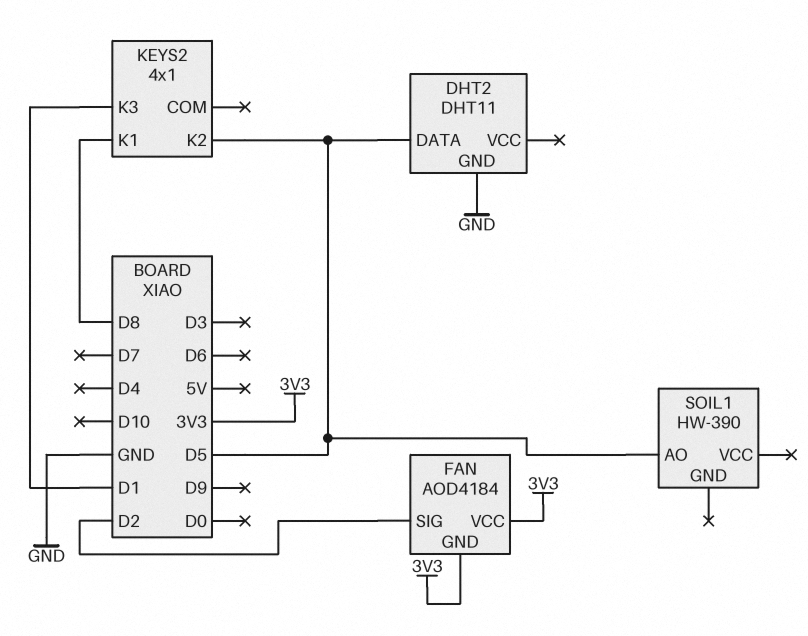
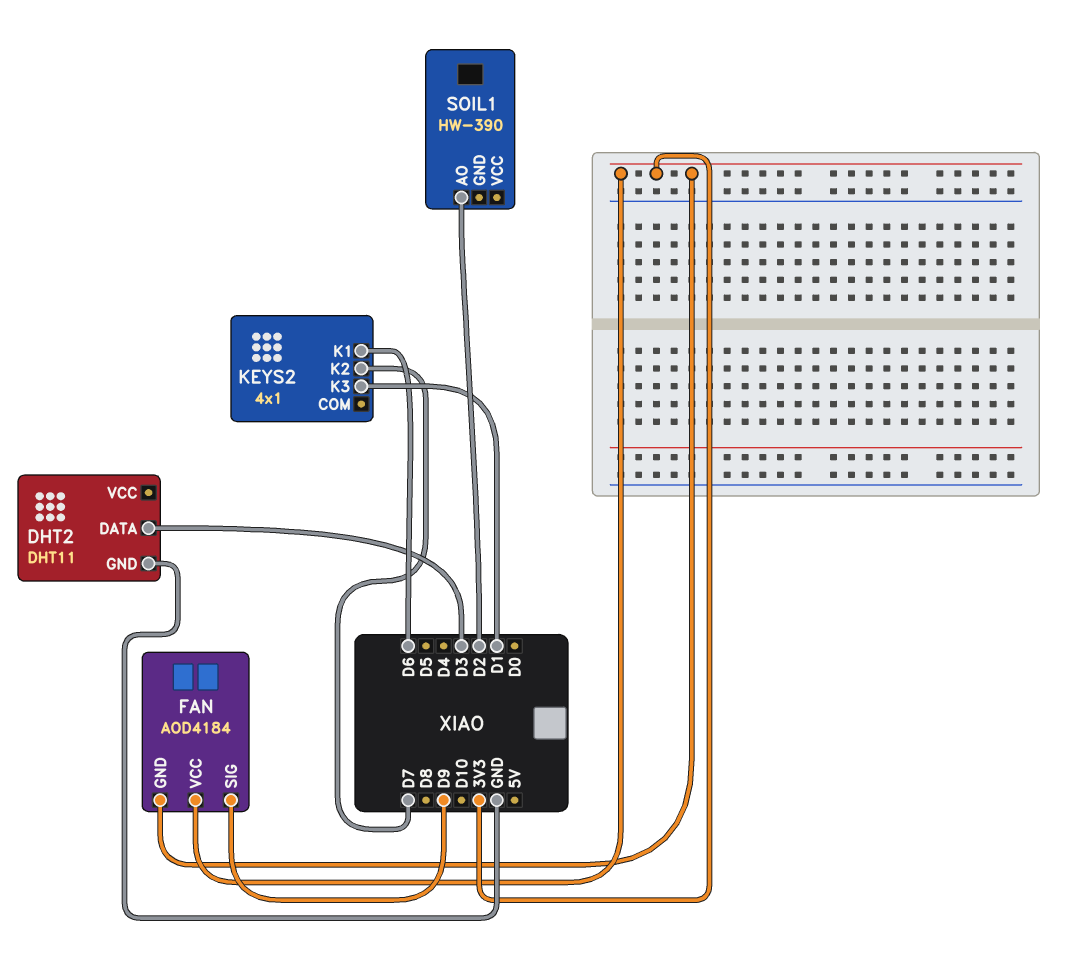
DHT2 pin DATA: D5 -> D3
FAN pin SIG: D2 -> D9
KEYS2 pin K1: D8 -> D6
KEYS2 pin K2: D5 -> D7
SOIL1 pin AO: D5 -> D2

